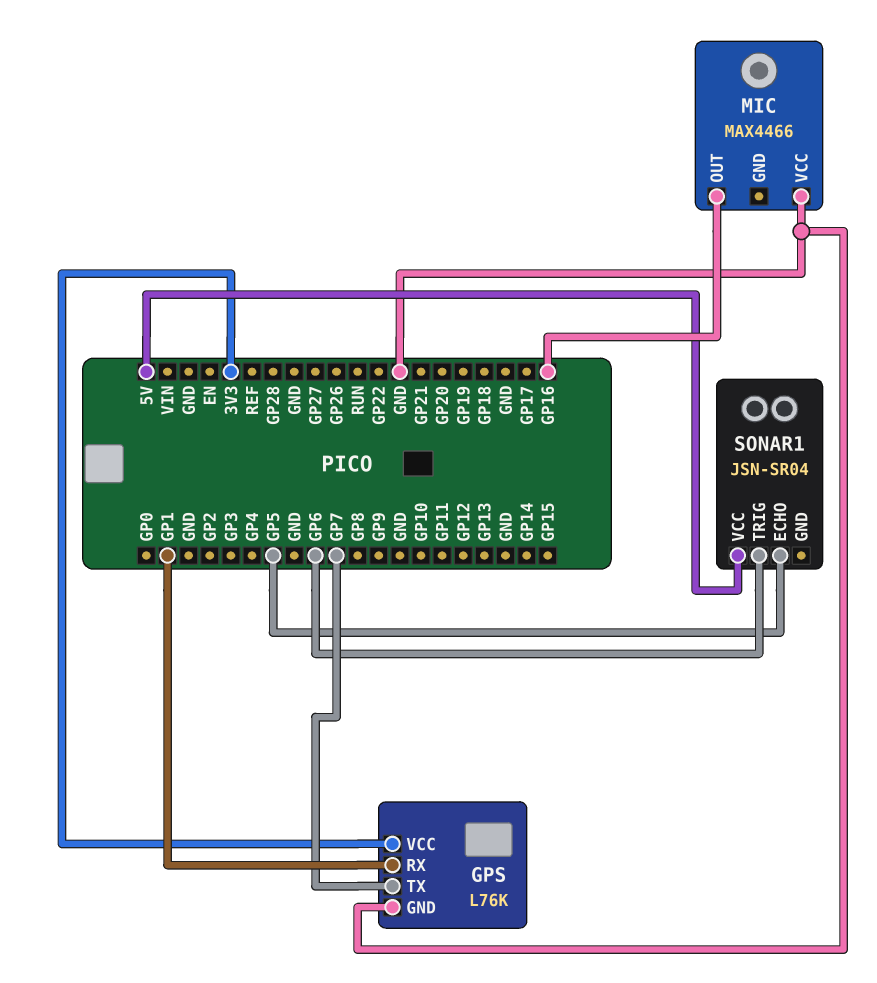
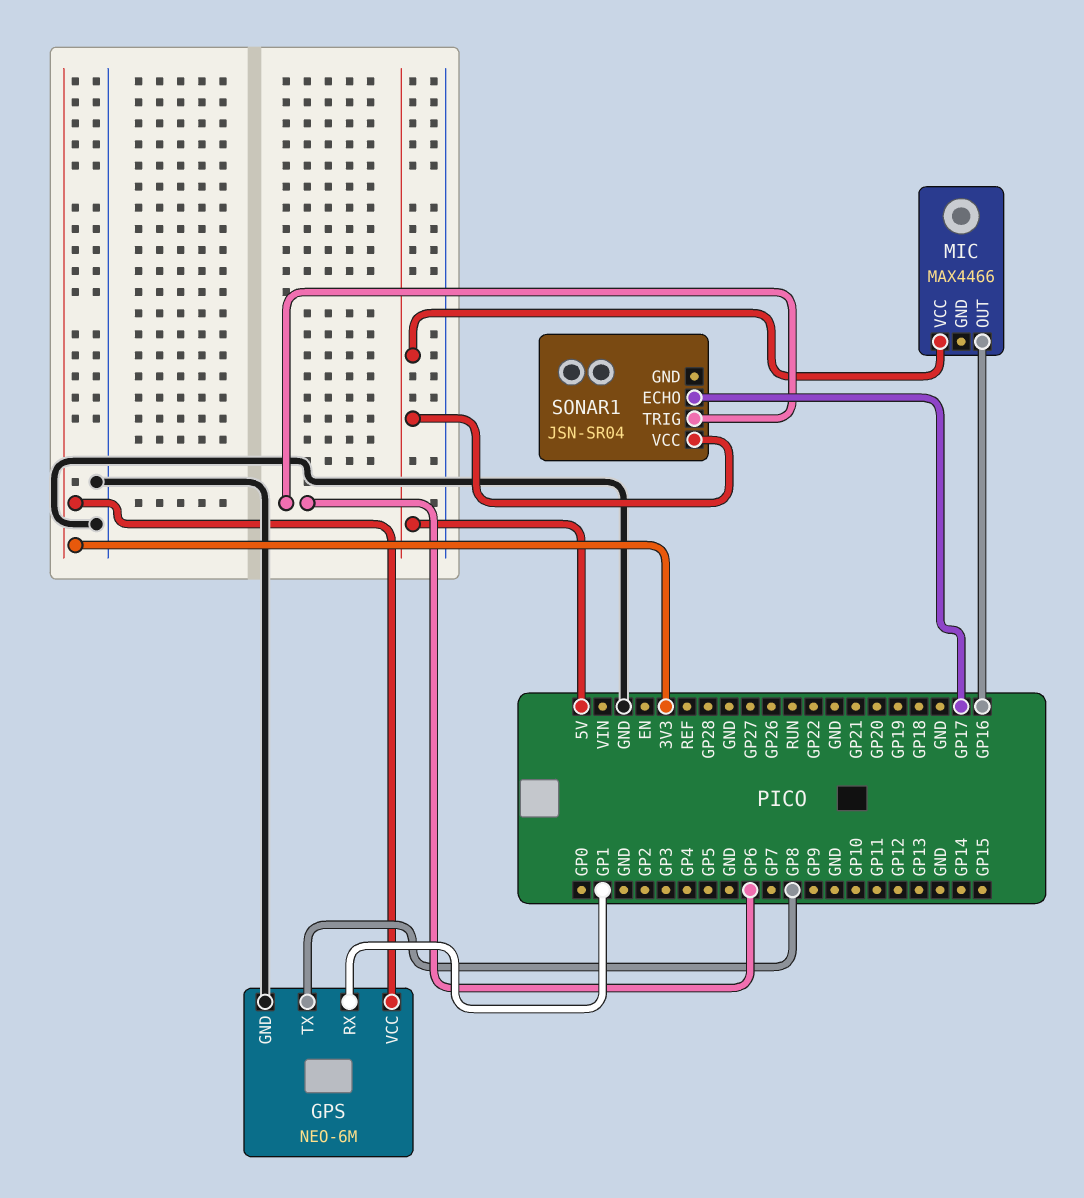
GPS: L76K -> NEO-6M
GPS pin TX: GP7 -> GP8
MIC pin VCC: GND -> 5V
SONAR1 pin ECHO: GP5 -> GP17

